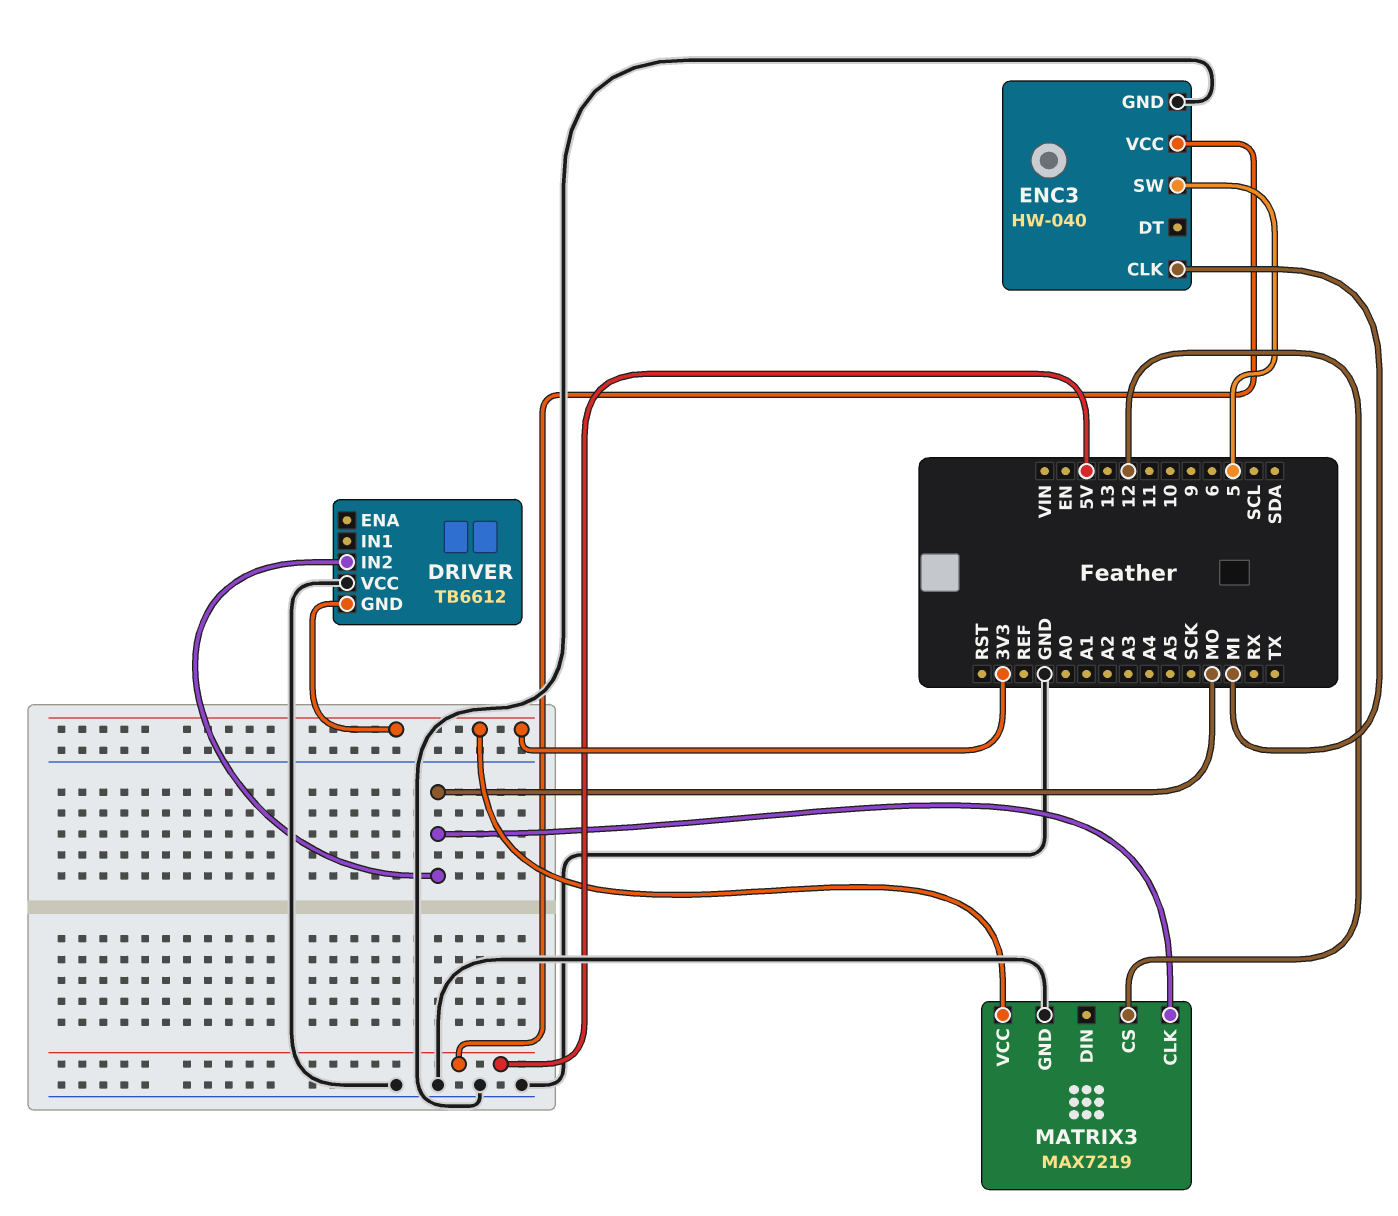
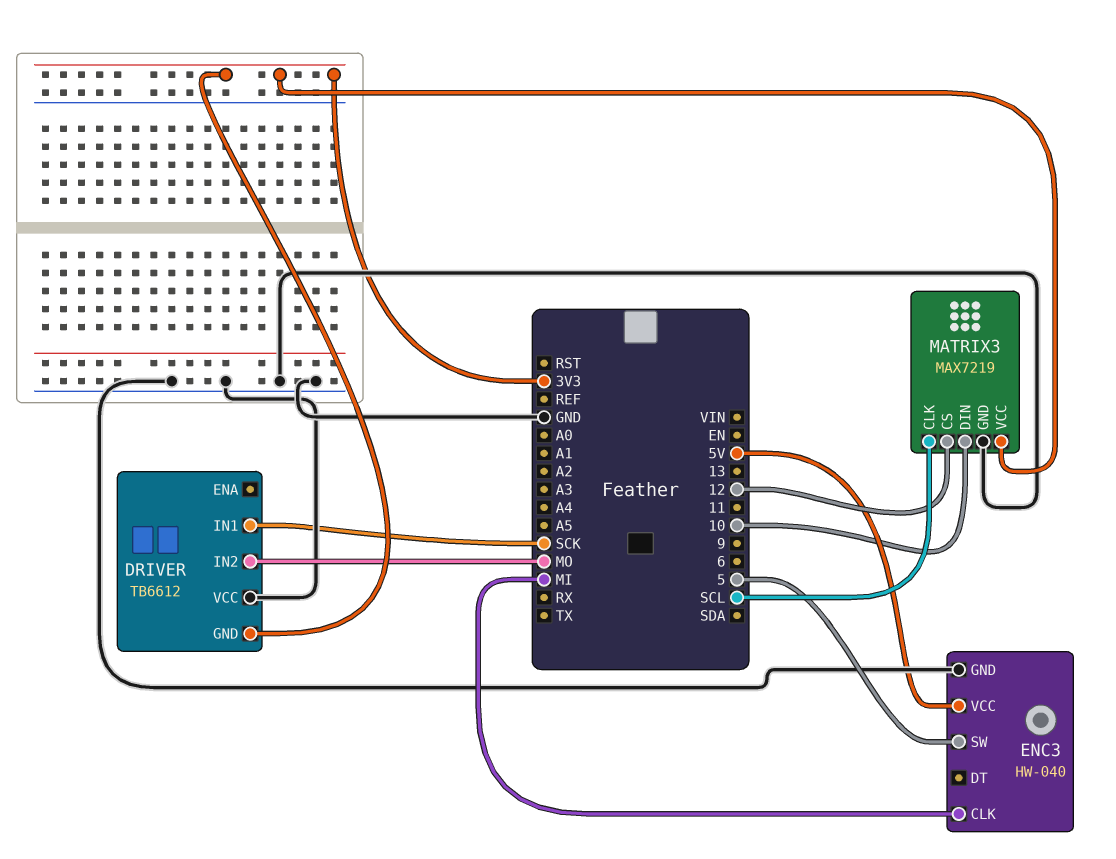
DRIVER pin IN1: none -> SCK
MATRIX3 pin CLK: MO -> SCL
MATRIX3 pin DIN: none -> 10

